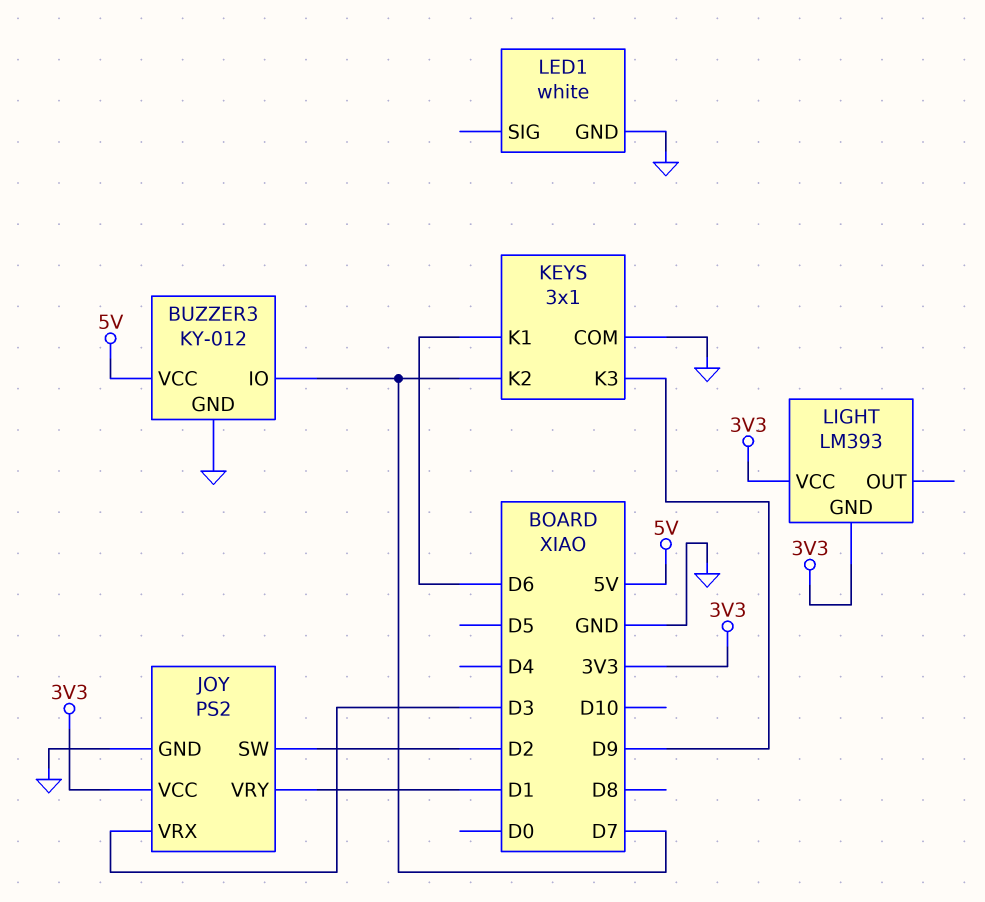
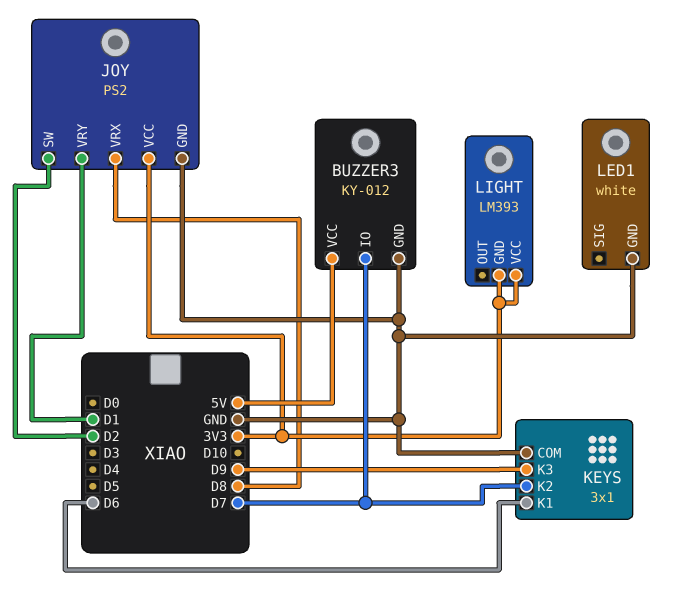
JOY pin VRX: D3 -> D8

